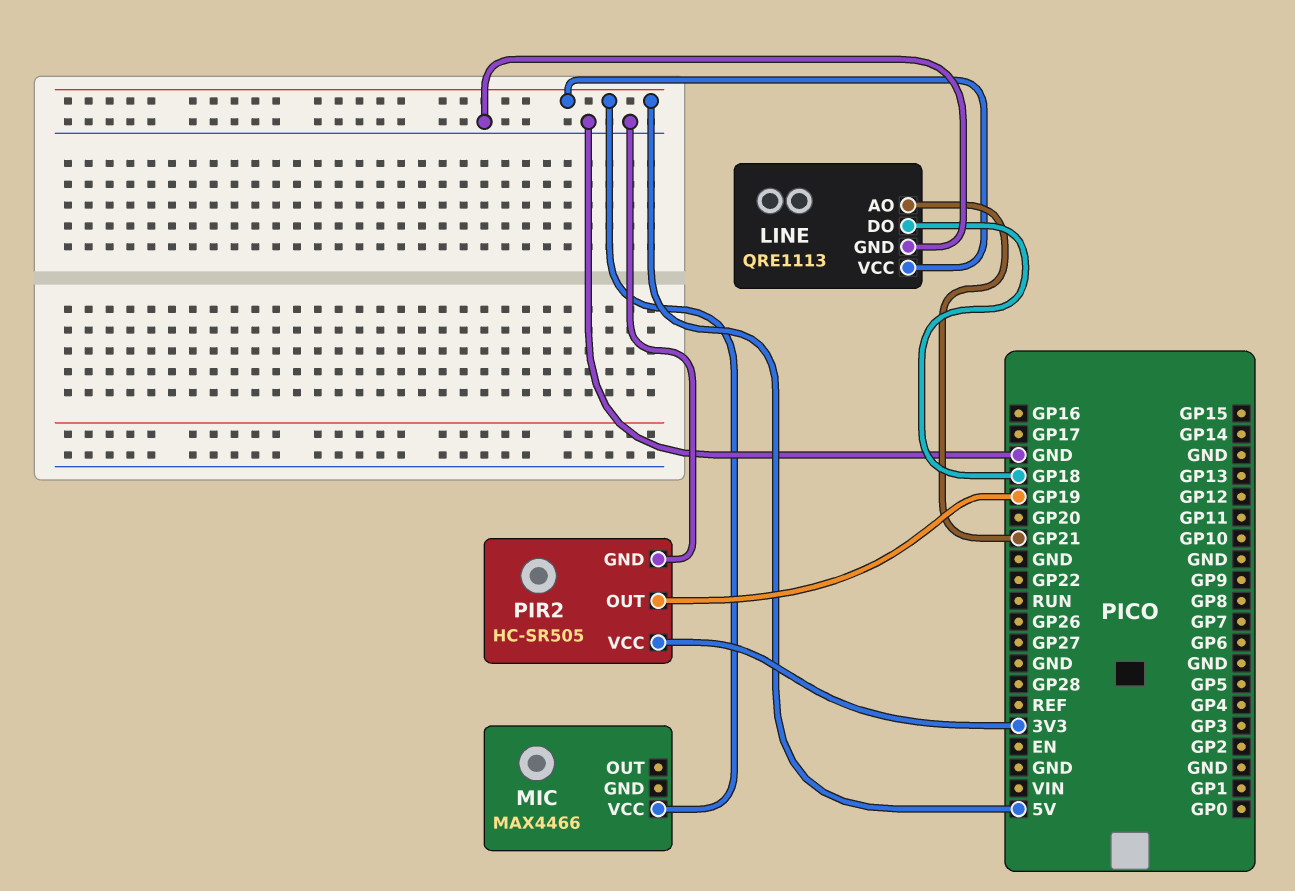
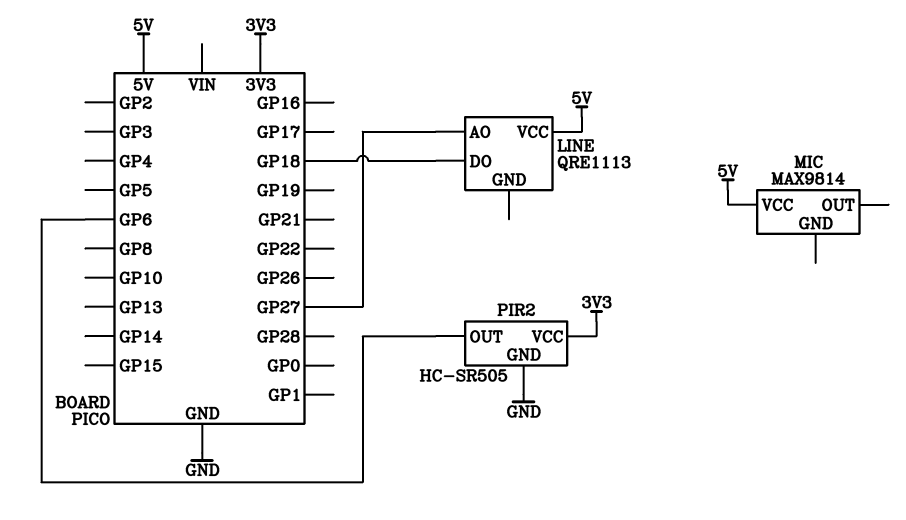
LINE pin AO: GP21 -> GP27
LINE pin GND: GND -> none
MIC: MAX4466 -> MAX9814
PIR2 pin OUT: GP19 -> GP6

